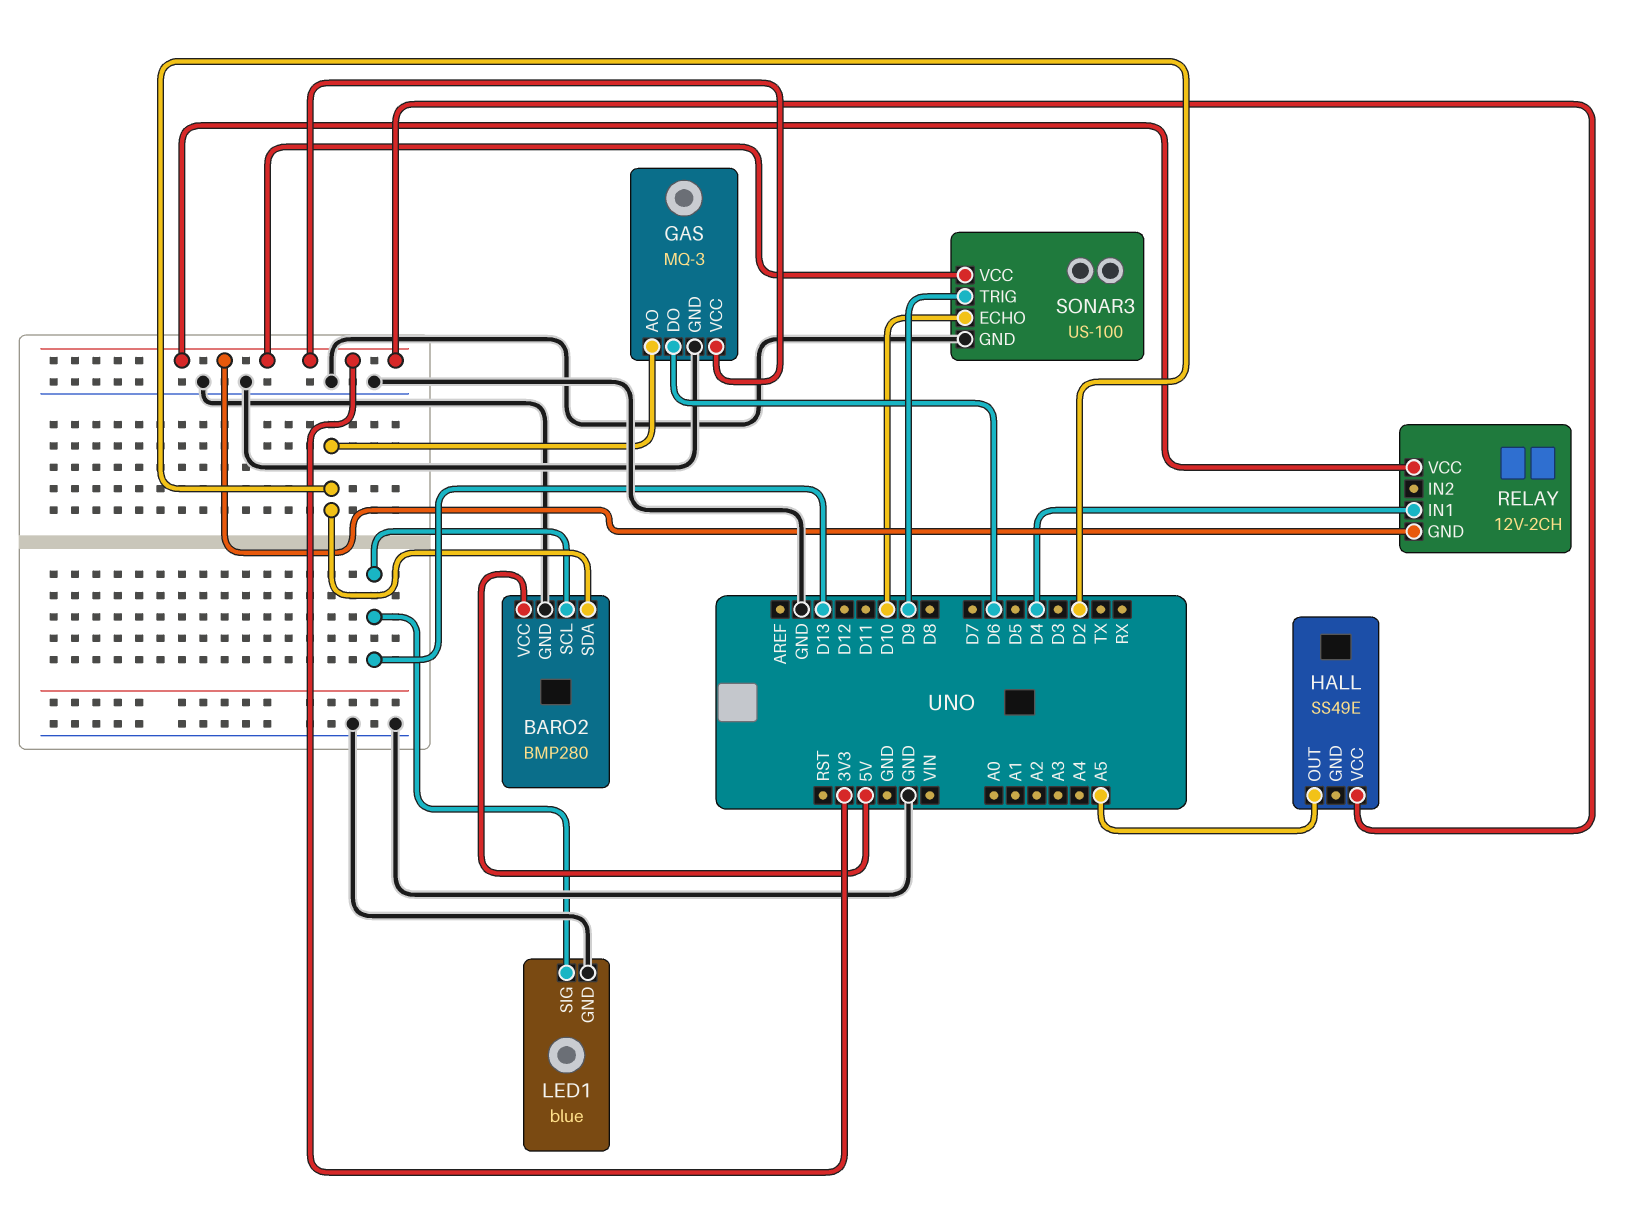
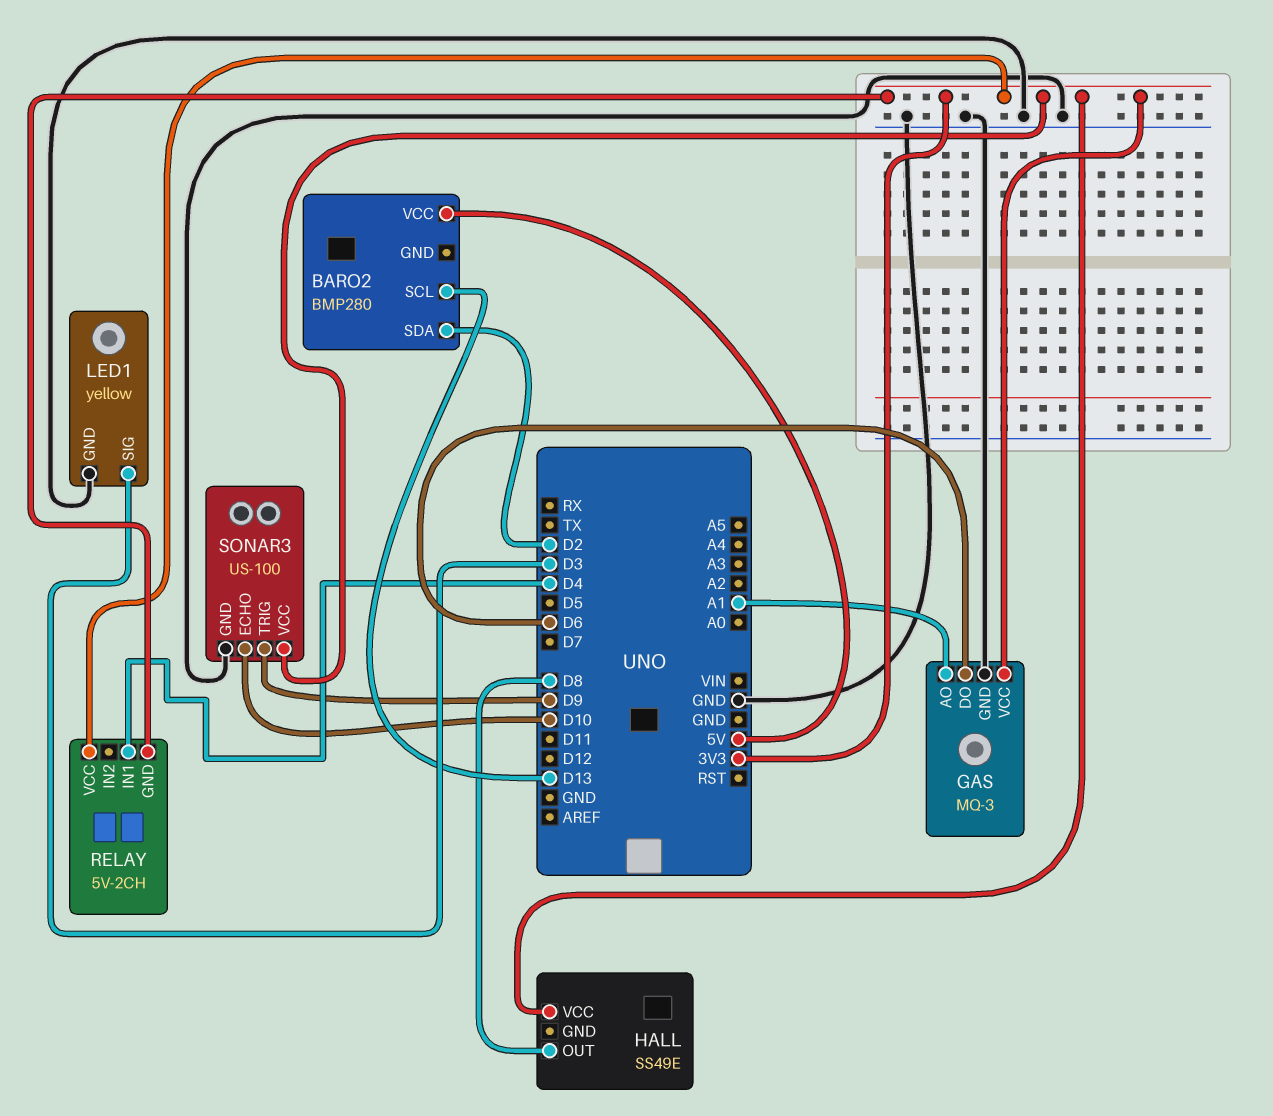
BARO2 pin GND: GND -> none
GAS pin AO: D2 -> A1
HALL pin OUT: A5 -> D8
LED1: blue -> yellow
LED1 pin SIG: D13 -> D3
RELAY: 12V-2CH -> 5V-2CH

